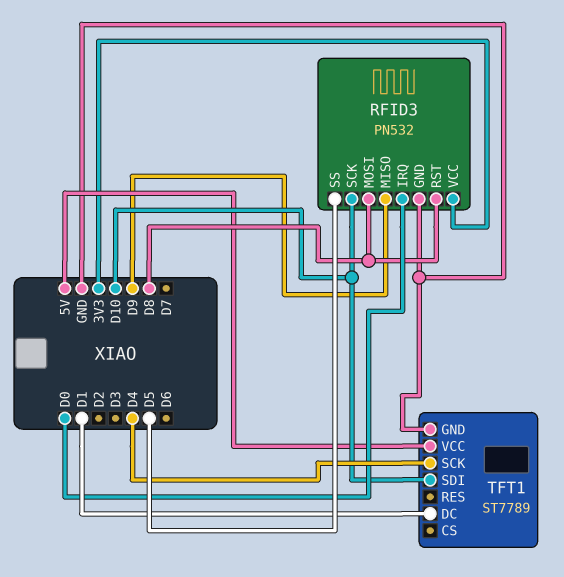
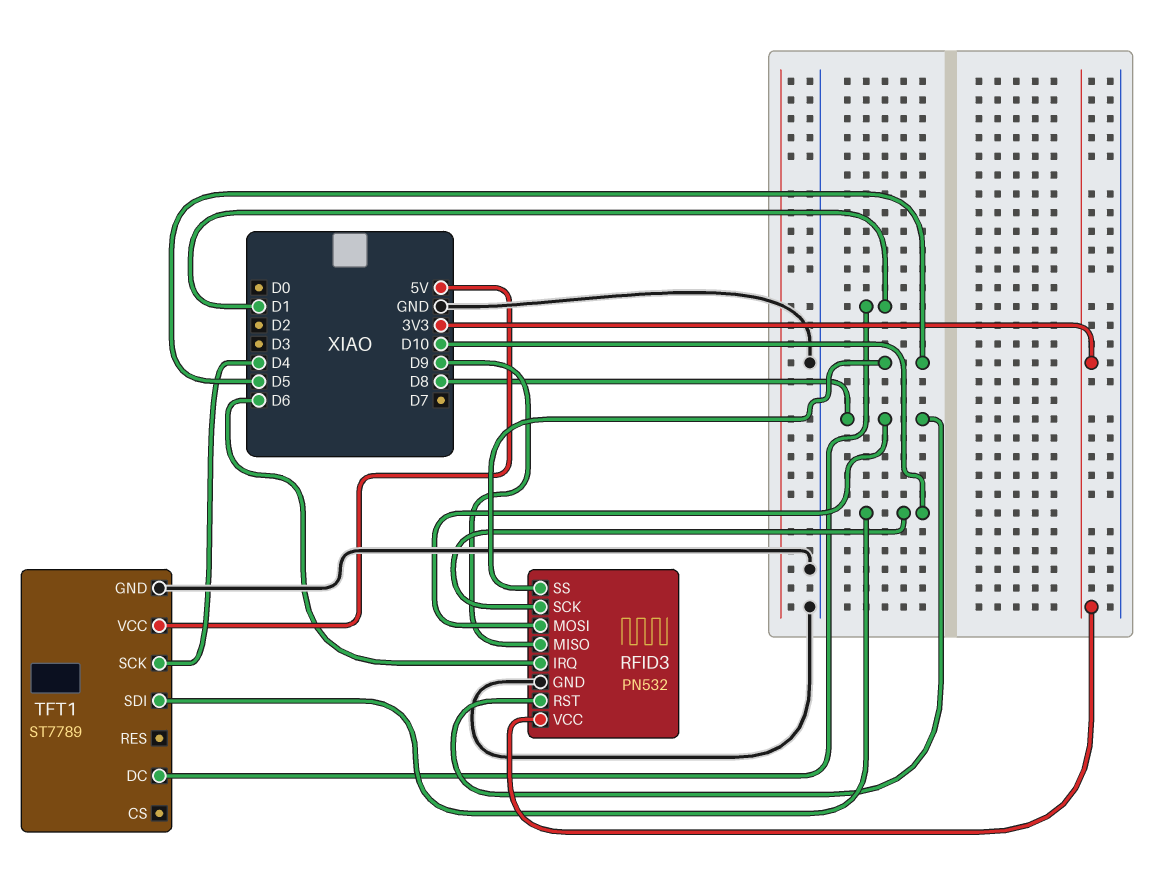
RFID3 pin IRQ: D0 -> D6

